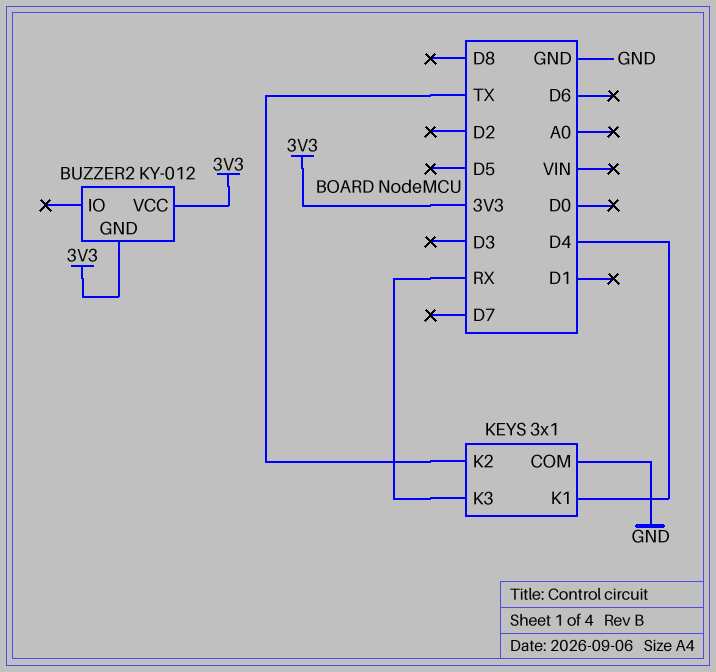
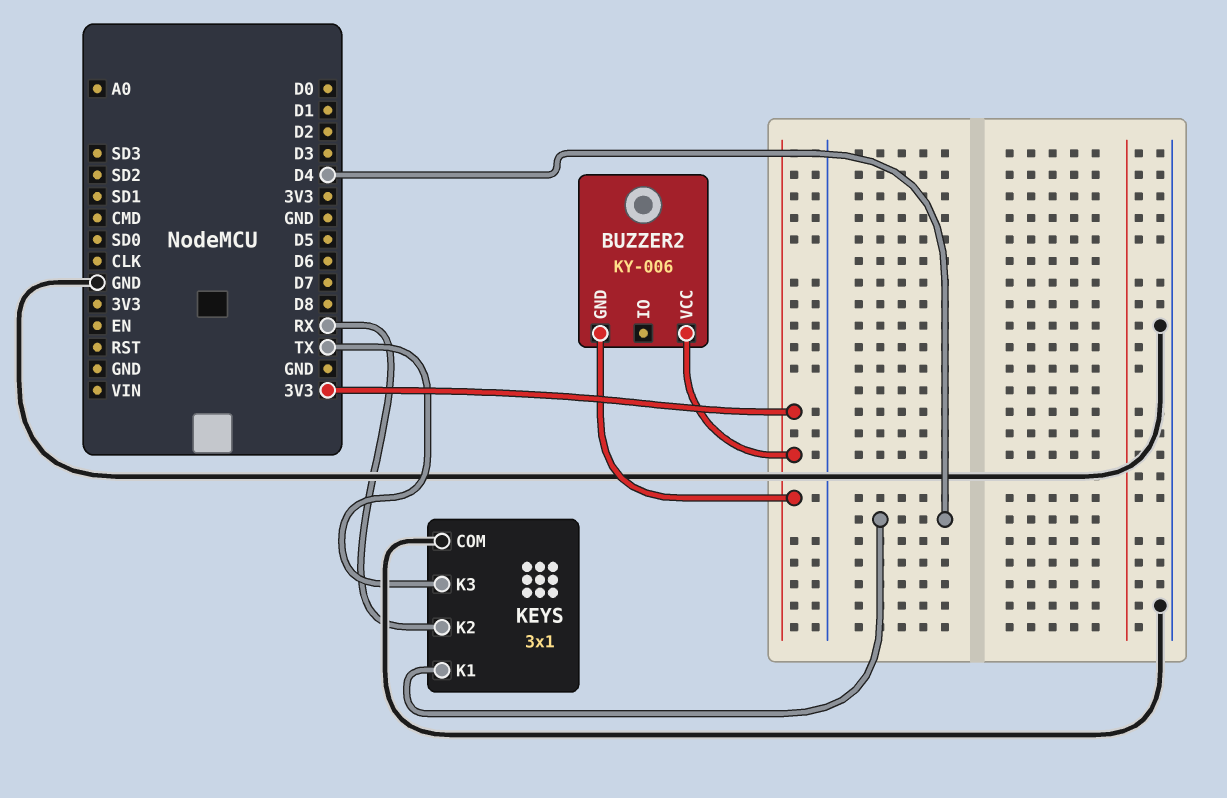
BUZZER2: KY-012 -> KY-006
KEYS pin K2: TX -> RX
KEYS pin K3: RX -> TX

